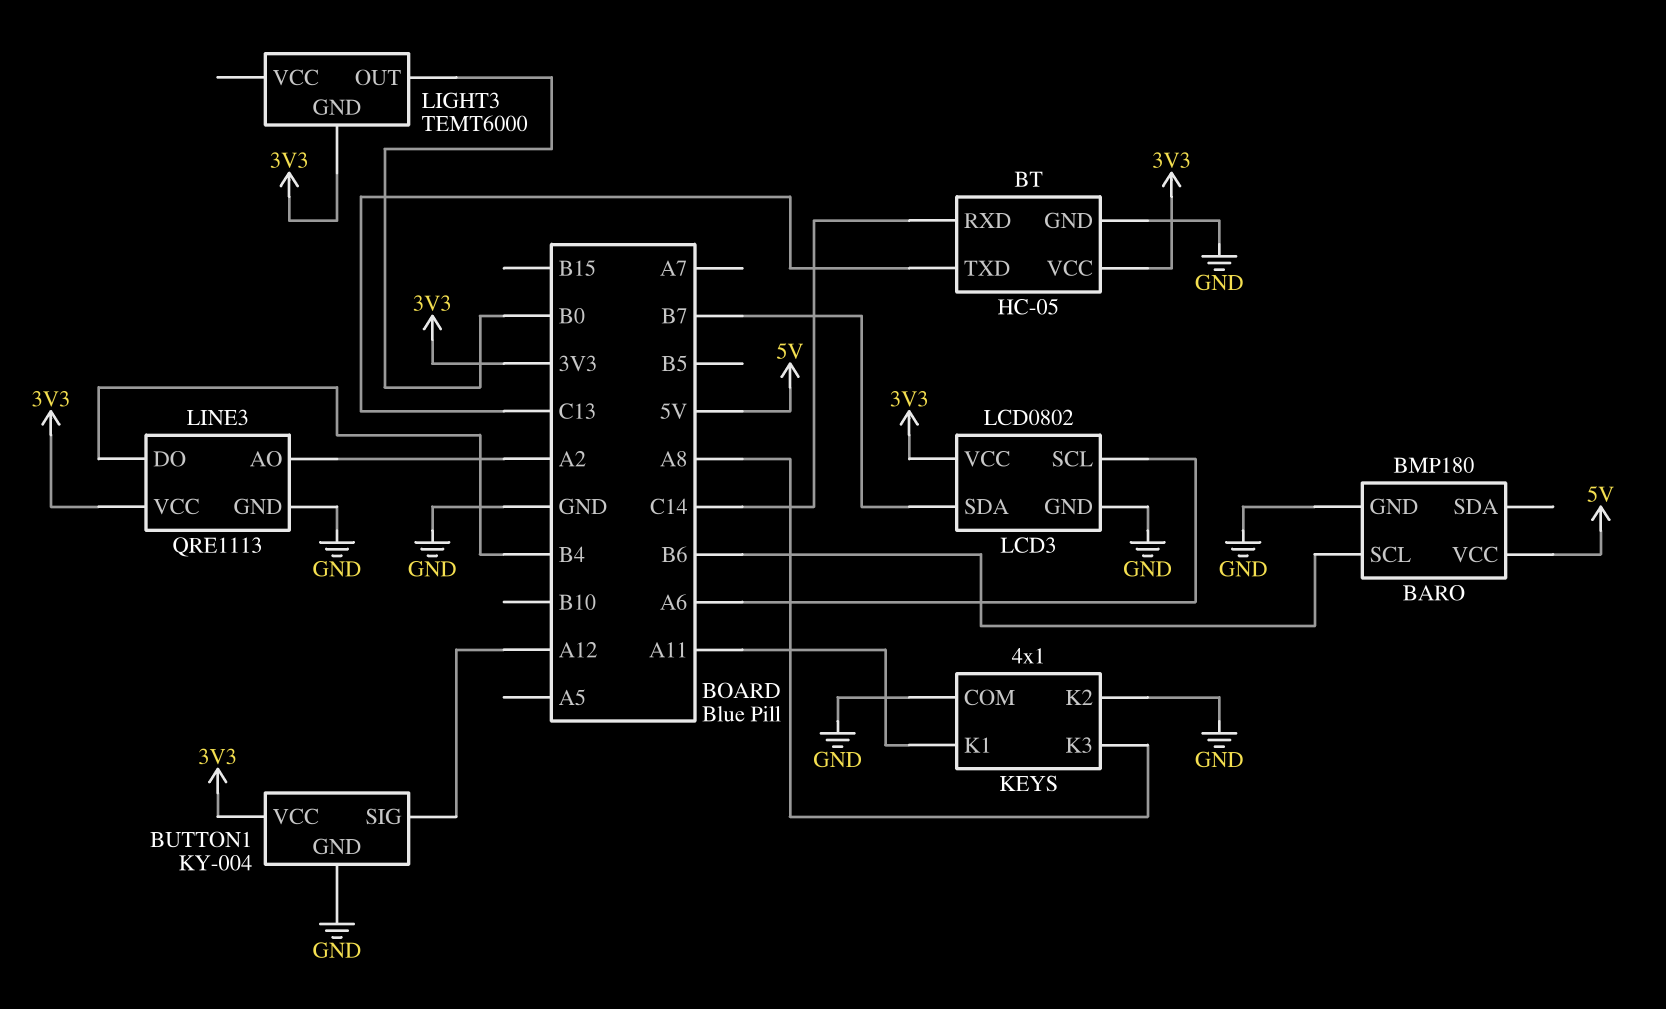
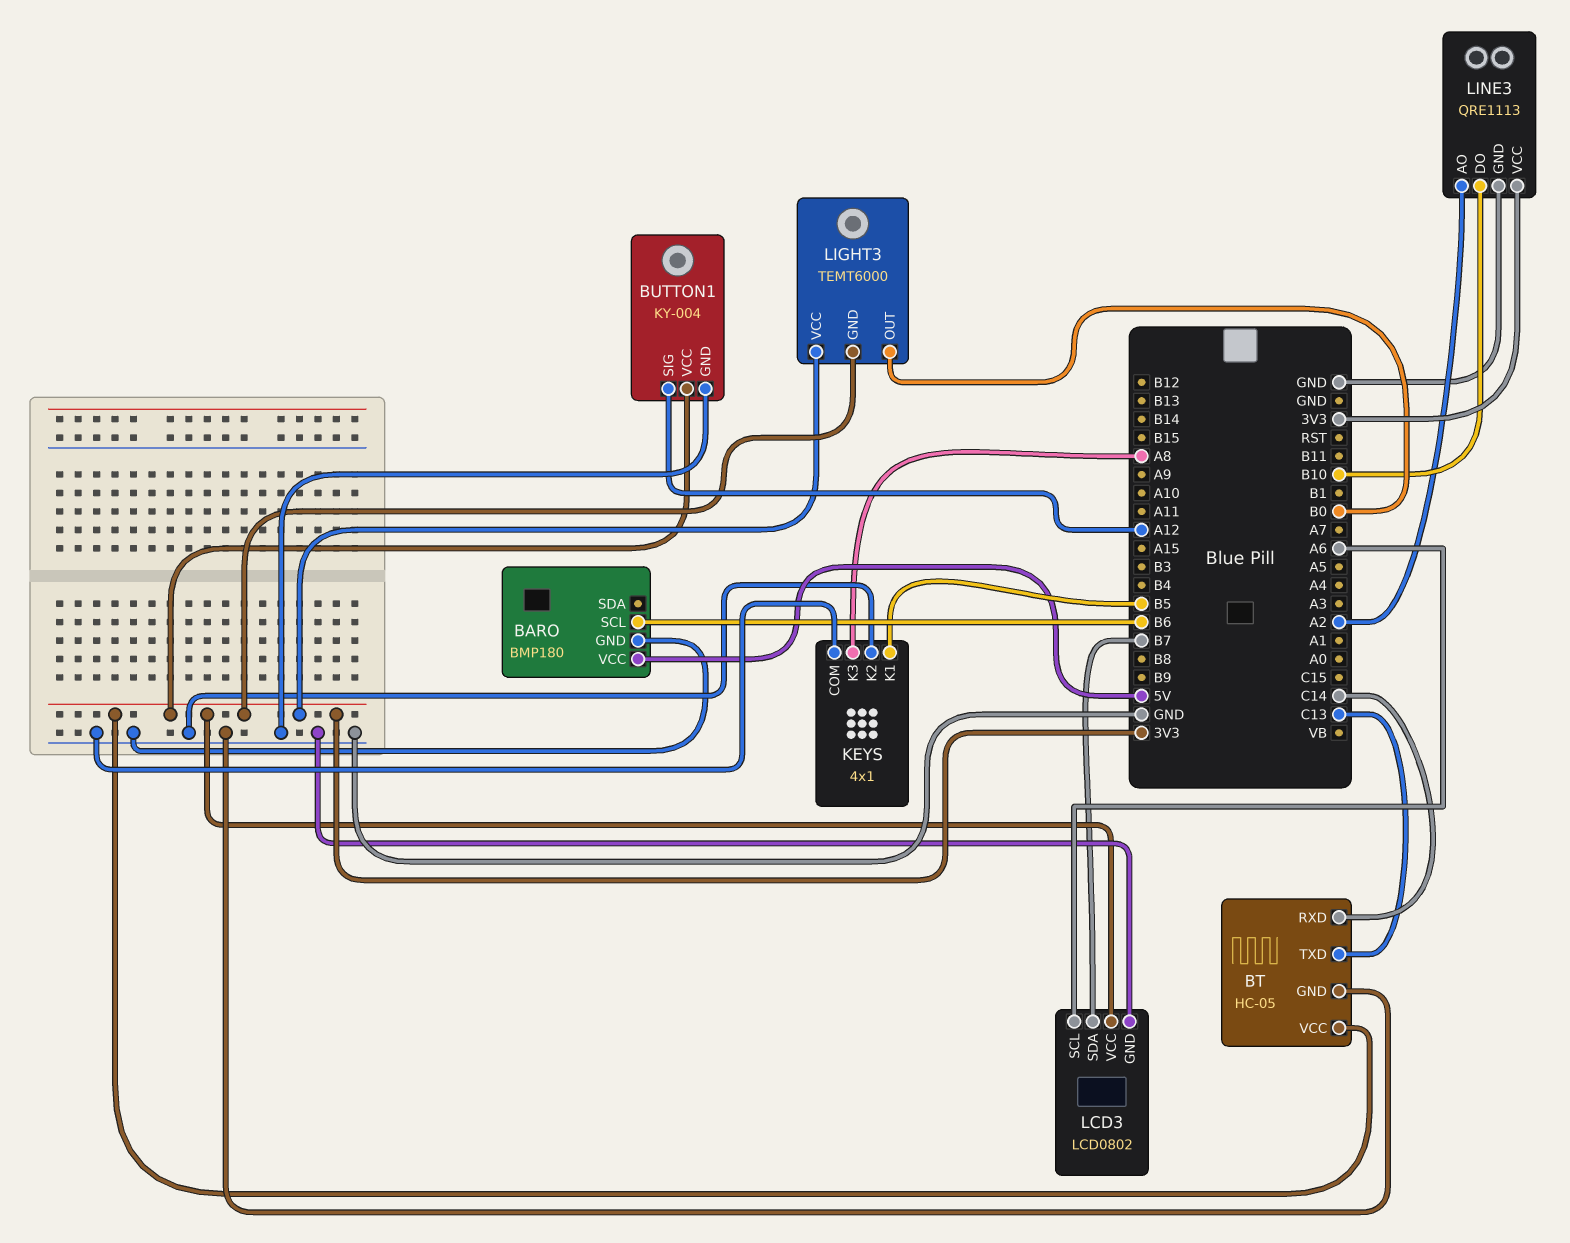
KEYS pin K1: A11 -> B5
LIGHT3 pin VCC: none -> 3V3
LINE3 pin DO: B4 -> B10

